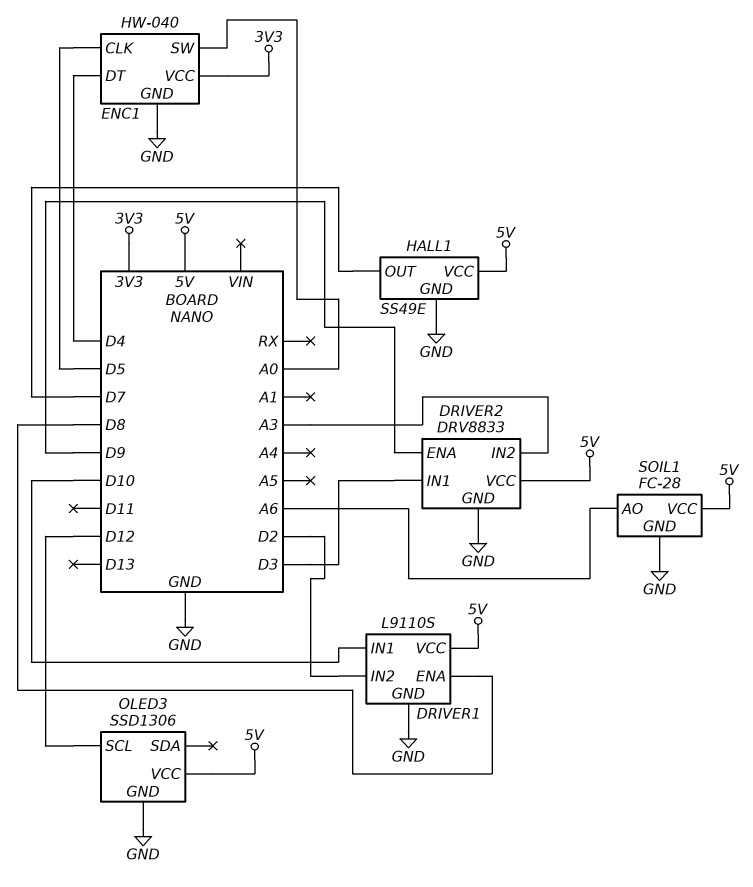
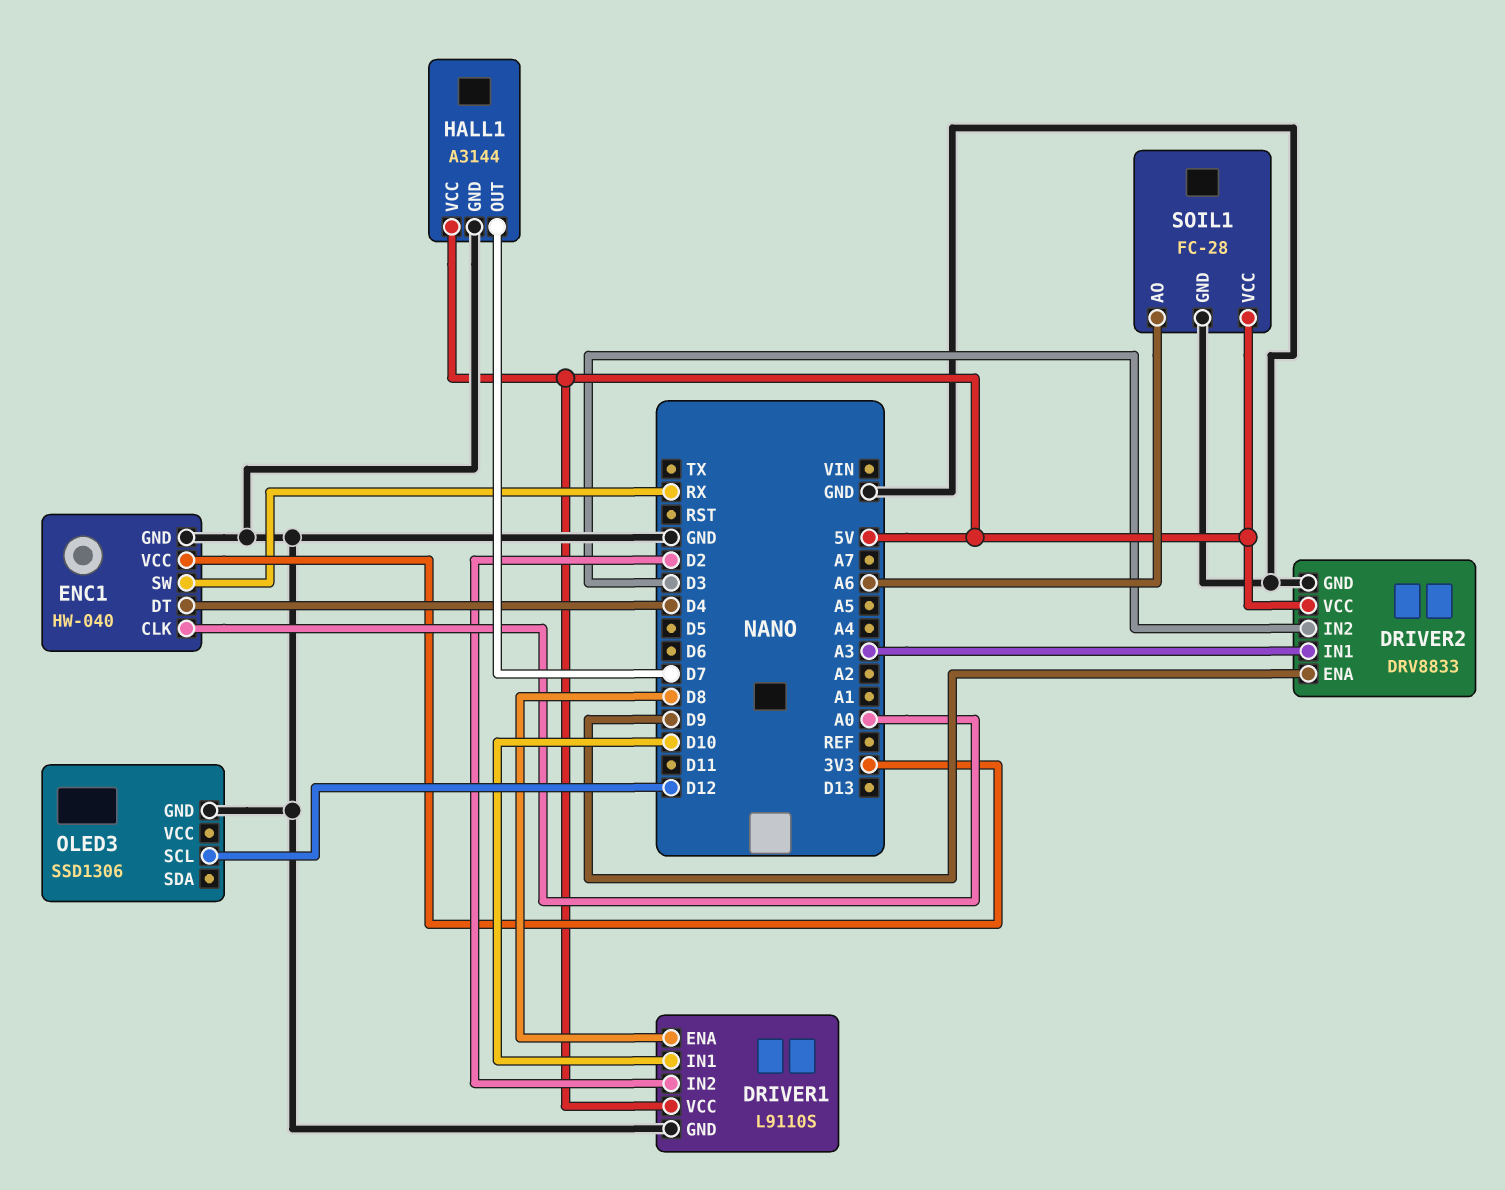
DRIVER2 pin IN1: D3 -> A3
DRIVER2 pin IN2: A3 -> D3
ENC1 pin CLK: D5 -> A0
ENC1 pin SW: A0 -> RX
HALL1: SS49E -> A3144
OLED3 pin VCC: 5V -> none

